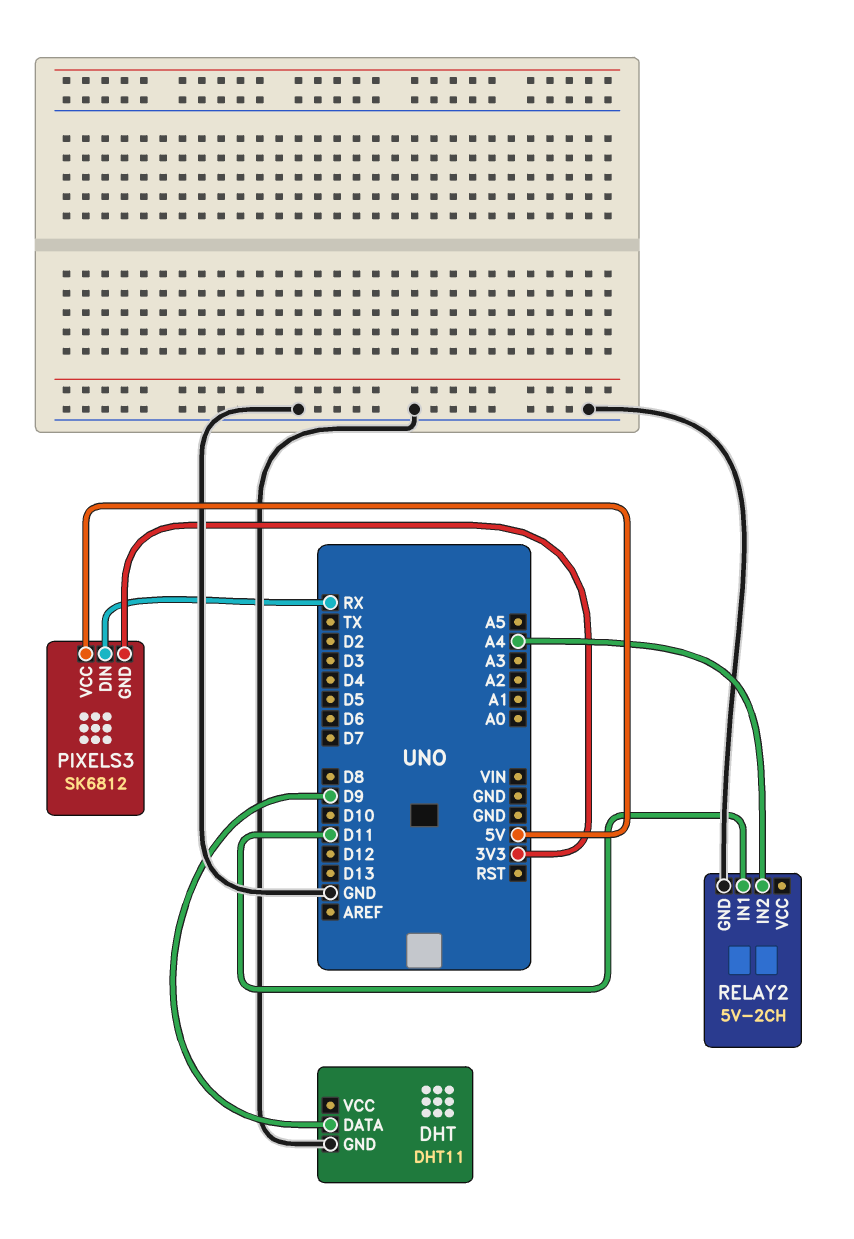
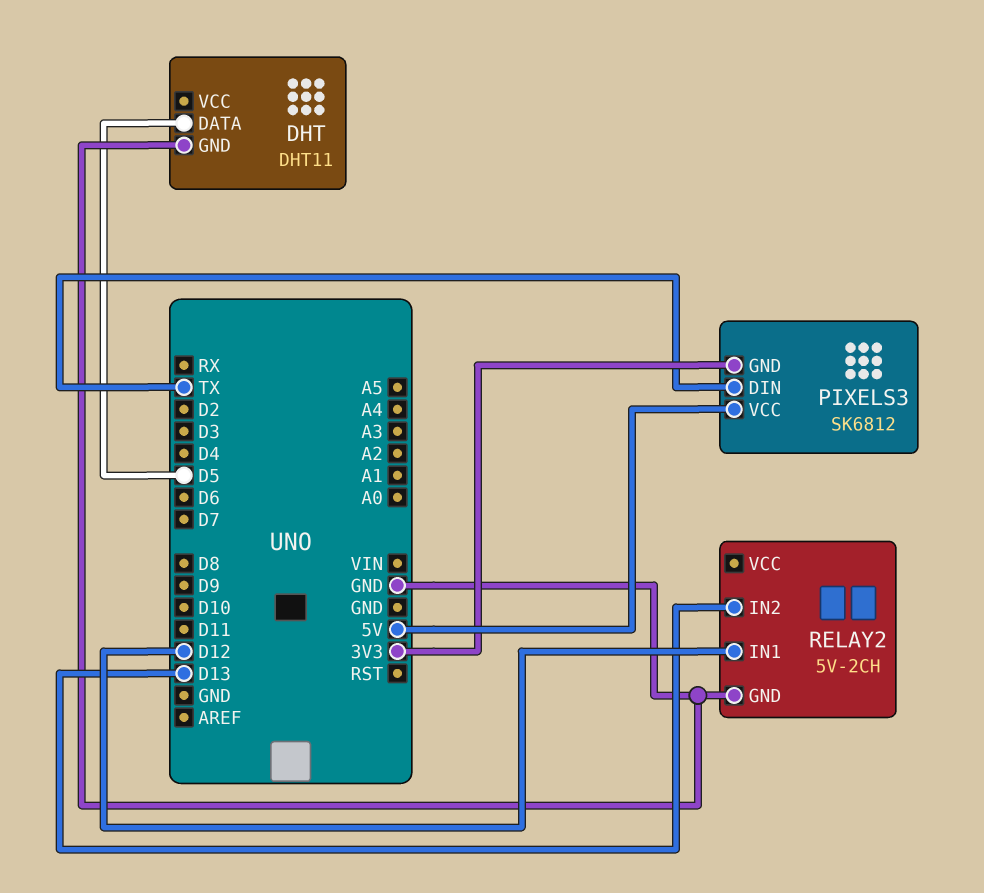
DHT pin DATA: D9 -> D5
PIXELS3 pin DIN: RX -> TX
RELAY2 pin IN1: D11 -> D12
RELAY2 pin IN2: A4 -> D13

